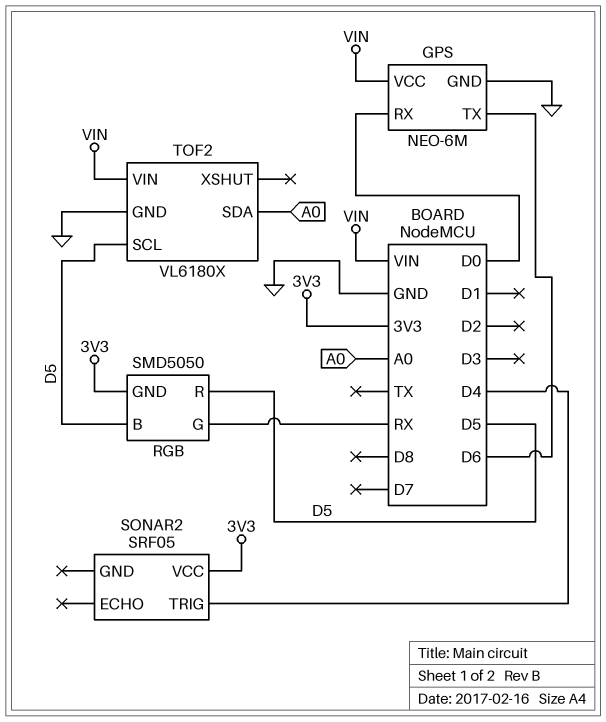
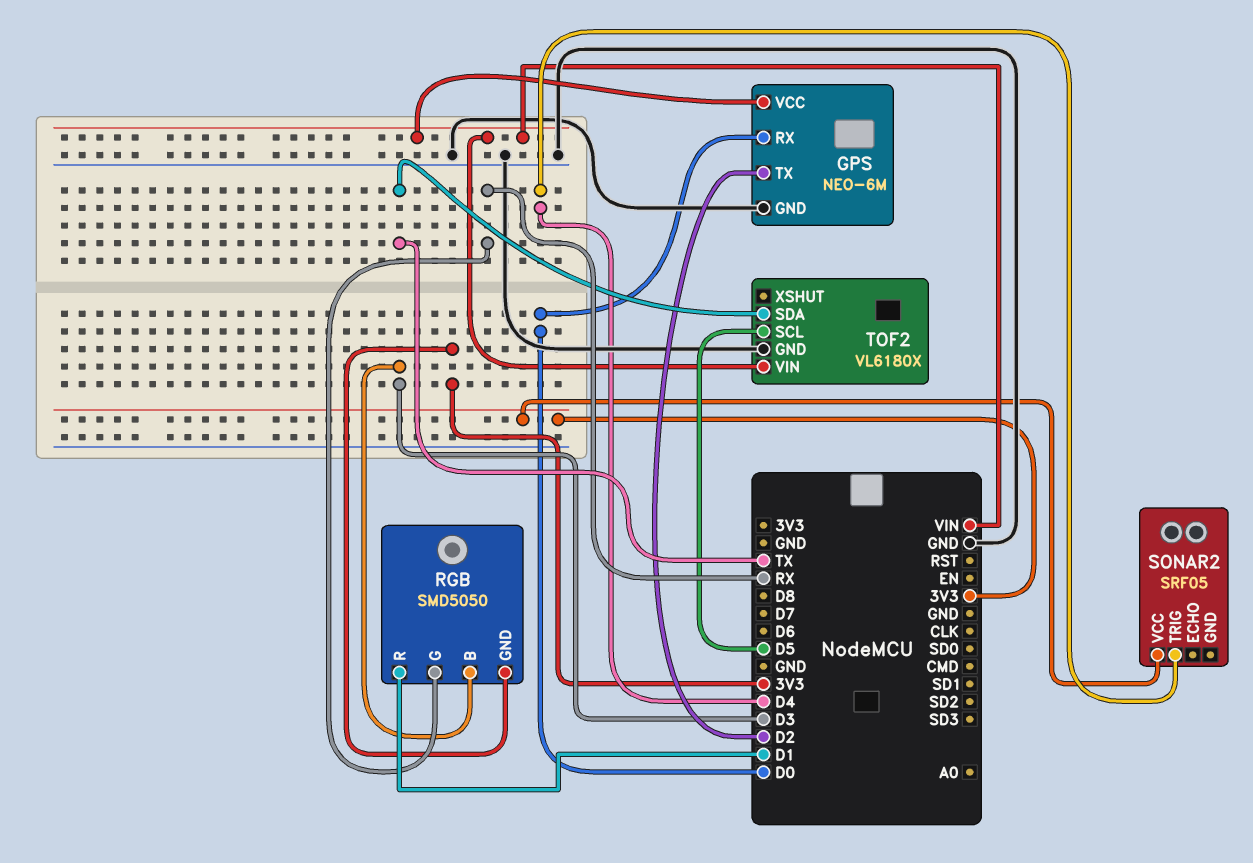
GPS pin TX: D6 -> D2
RGB pin B: D5 -> D3
RGB pin R: D5 -> D1
TOF2 pin SDA: A0 -> TX

